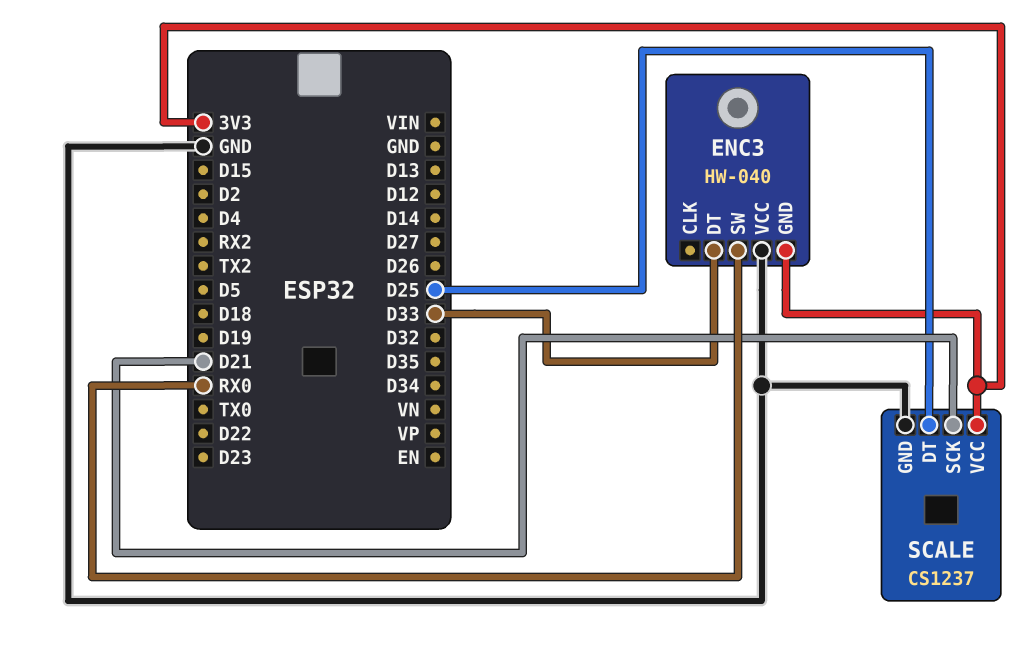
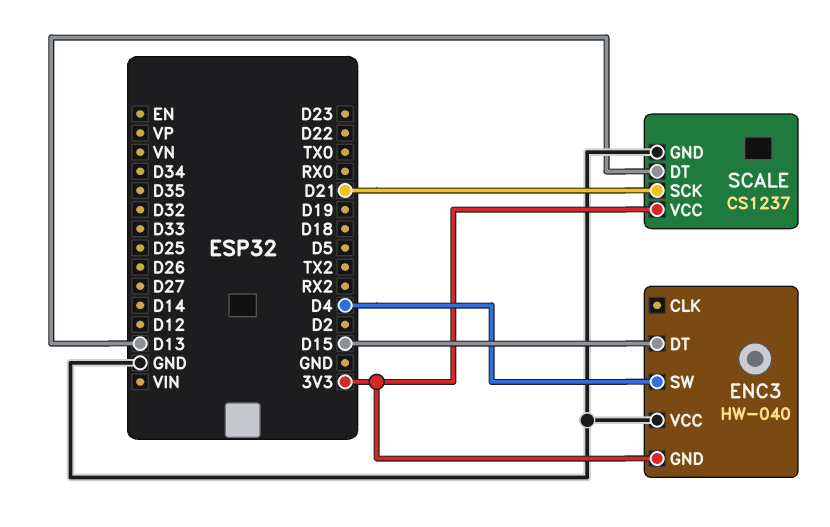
ENC3 pin DT: D33 -> D15
ENC3 pin SW: RX0 -> D4
SCALE pin DT: D25 -> D13

